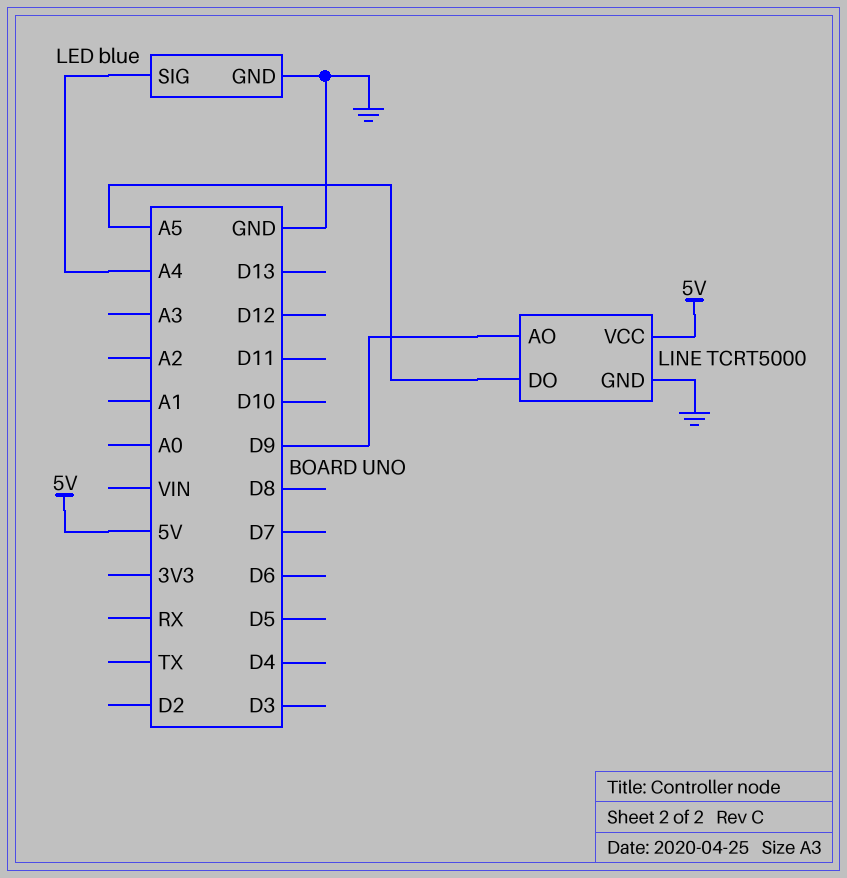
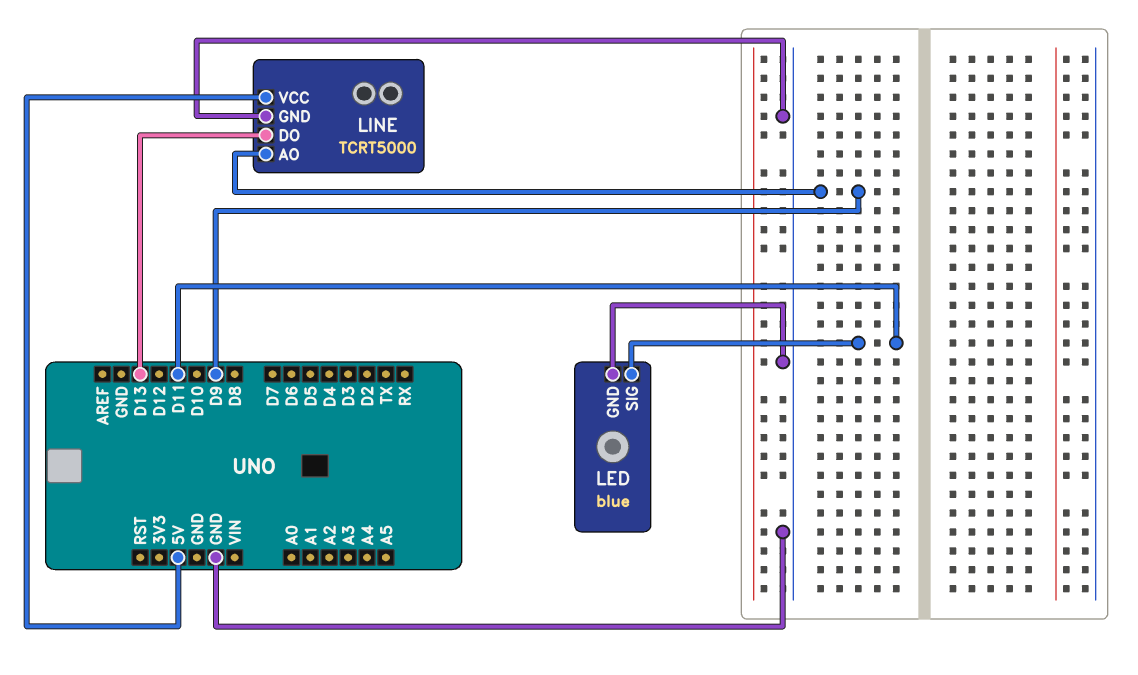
LED pin SIG: A4 -> D11
LINE pin DO: A5 -> D13

